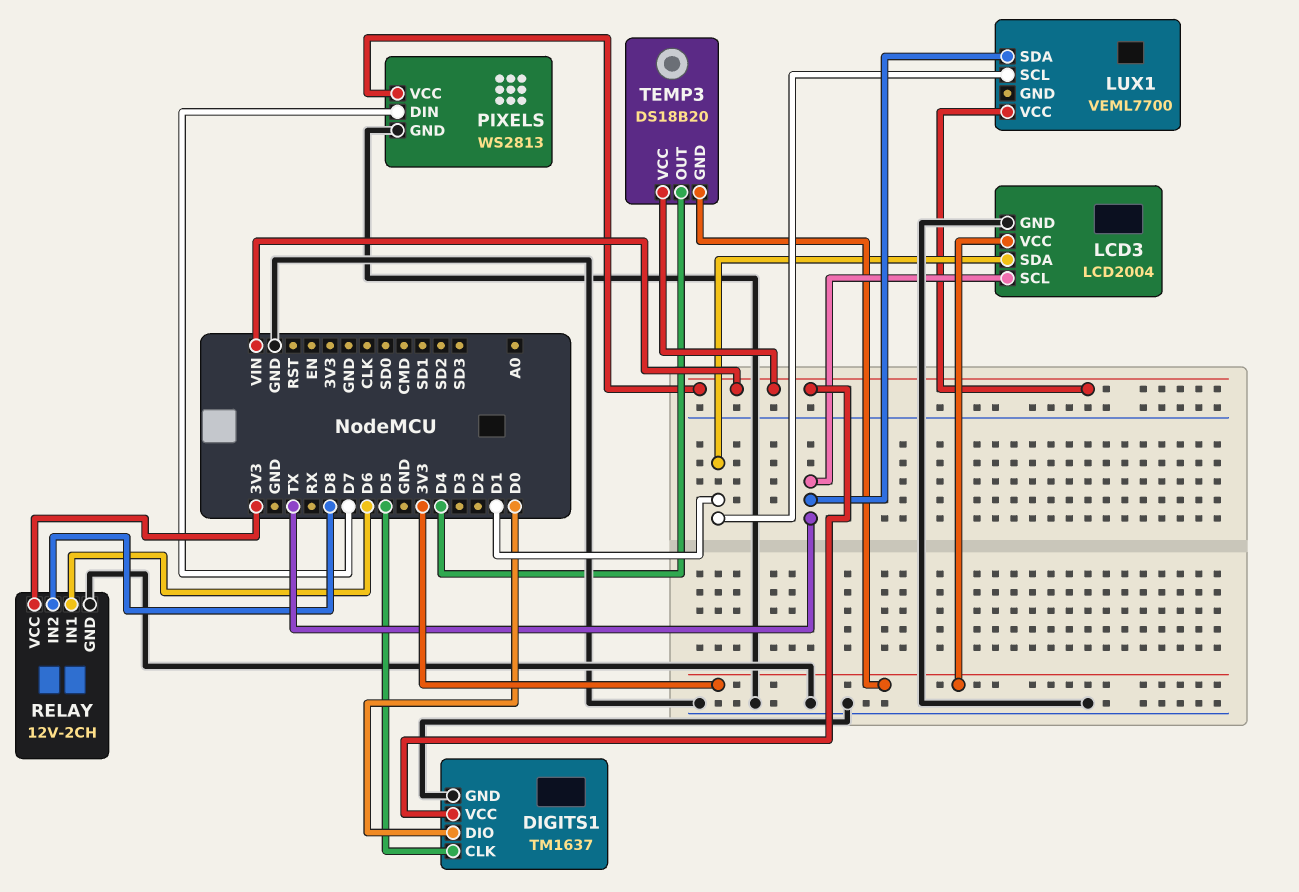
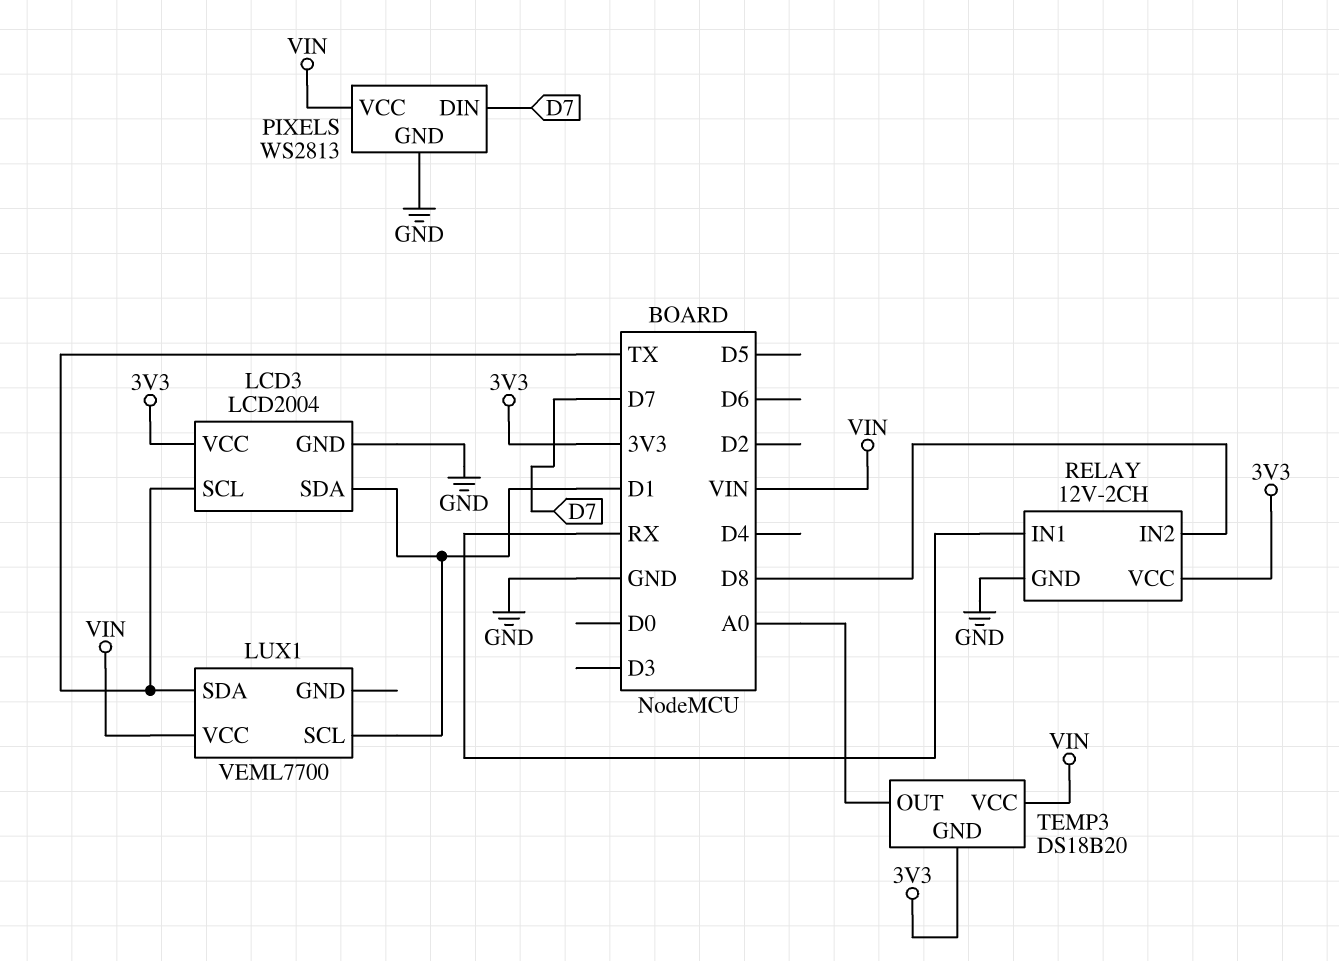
DIGITS1: TM1637 -> none
DIGITS1 pin CLK: D5 -> none
DIGITS1 pin DIO: D0 -> none
DIGITS1 pin GND: GND -> none
DIGITS1 pin VCC: VIN -> none
RELAY pin IN1: D6 -> RX
TEMP3 pin OUT: D4 -> A0

